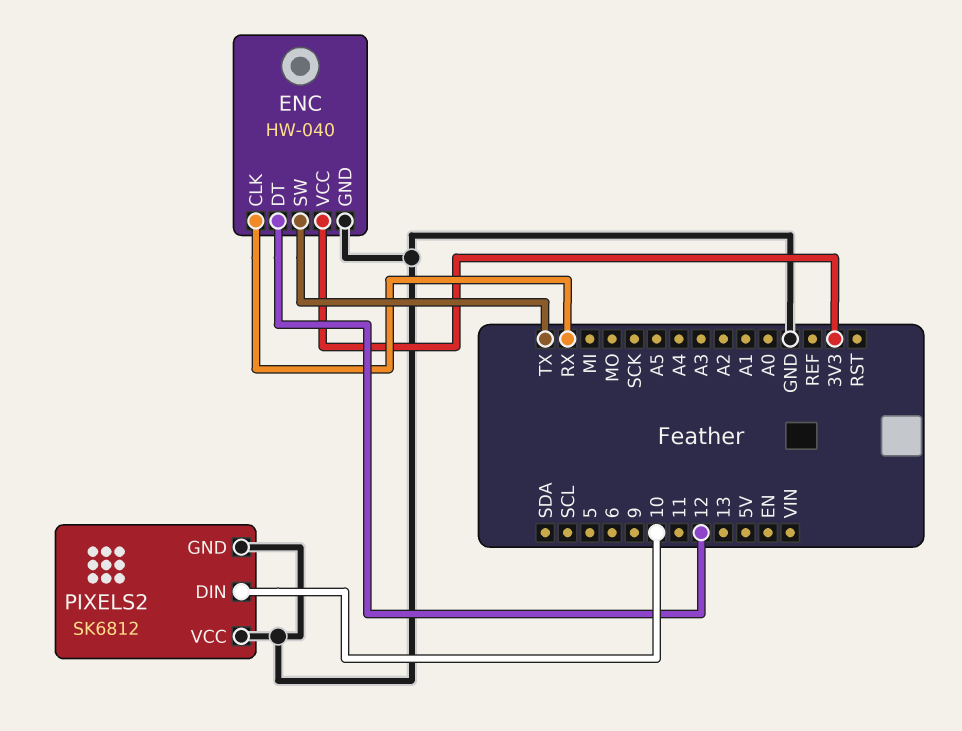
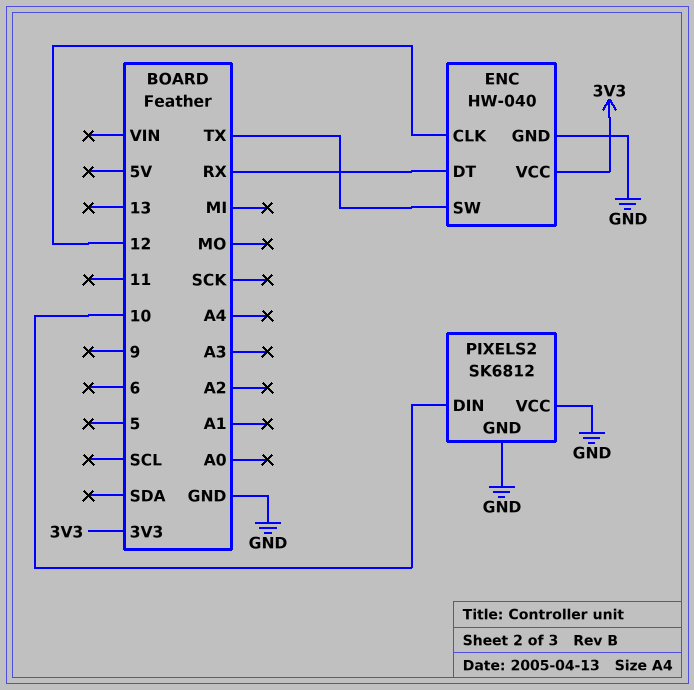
ENC pin CLK: RX -> 12
ENC pin DT: 12 -> RX

